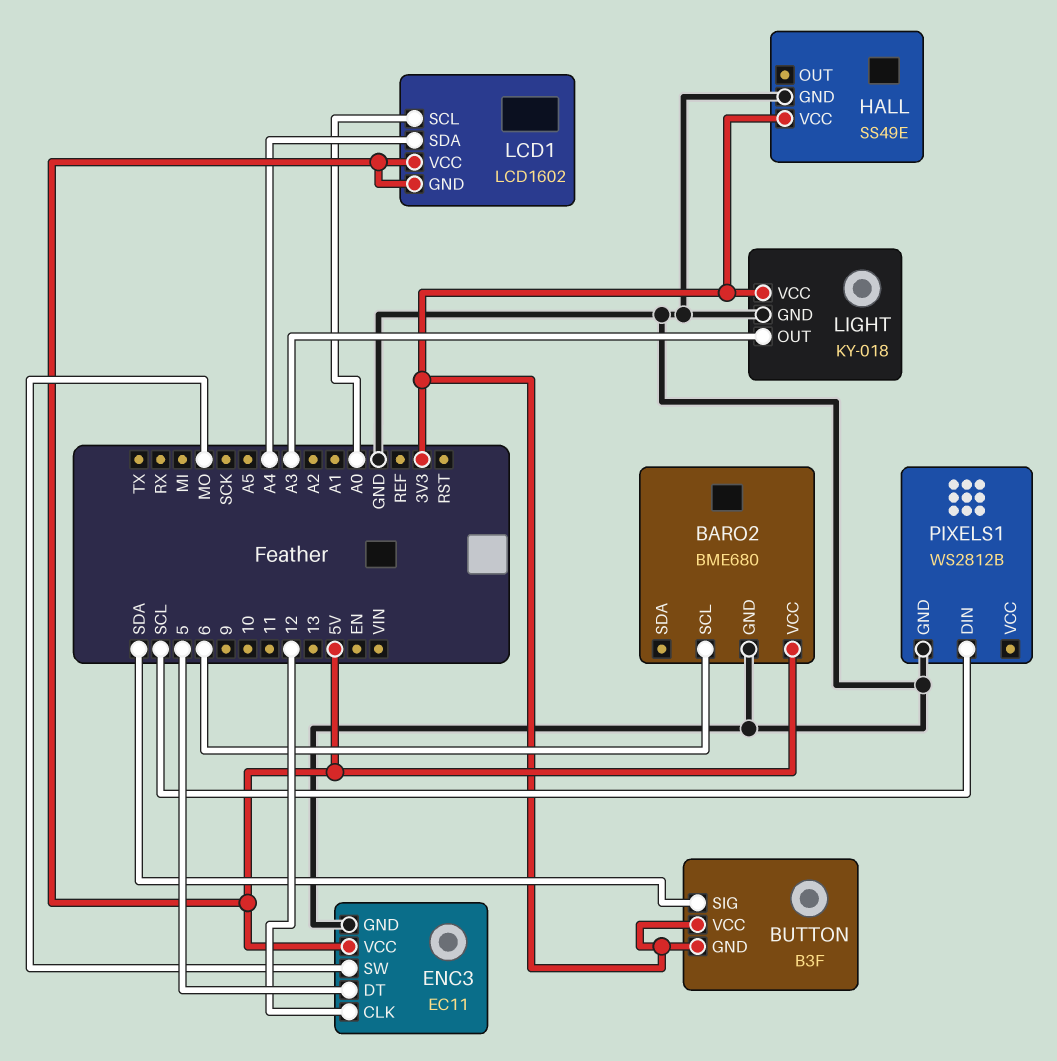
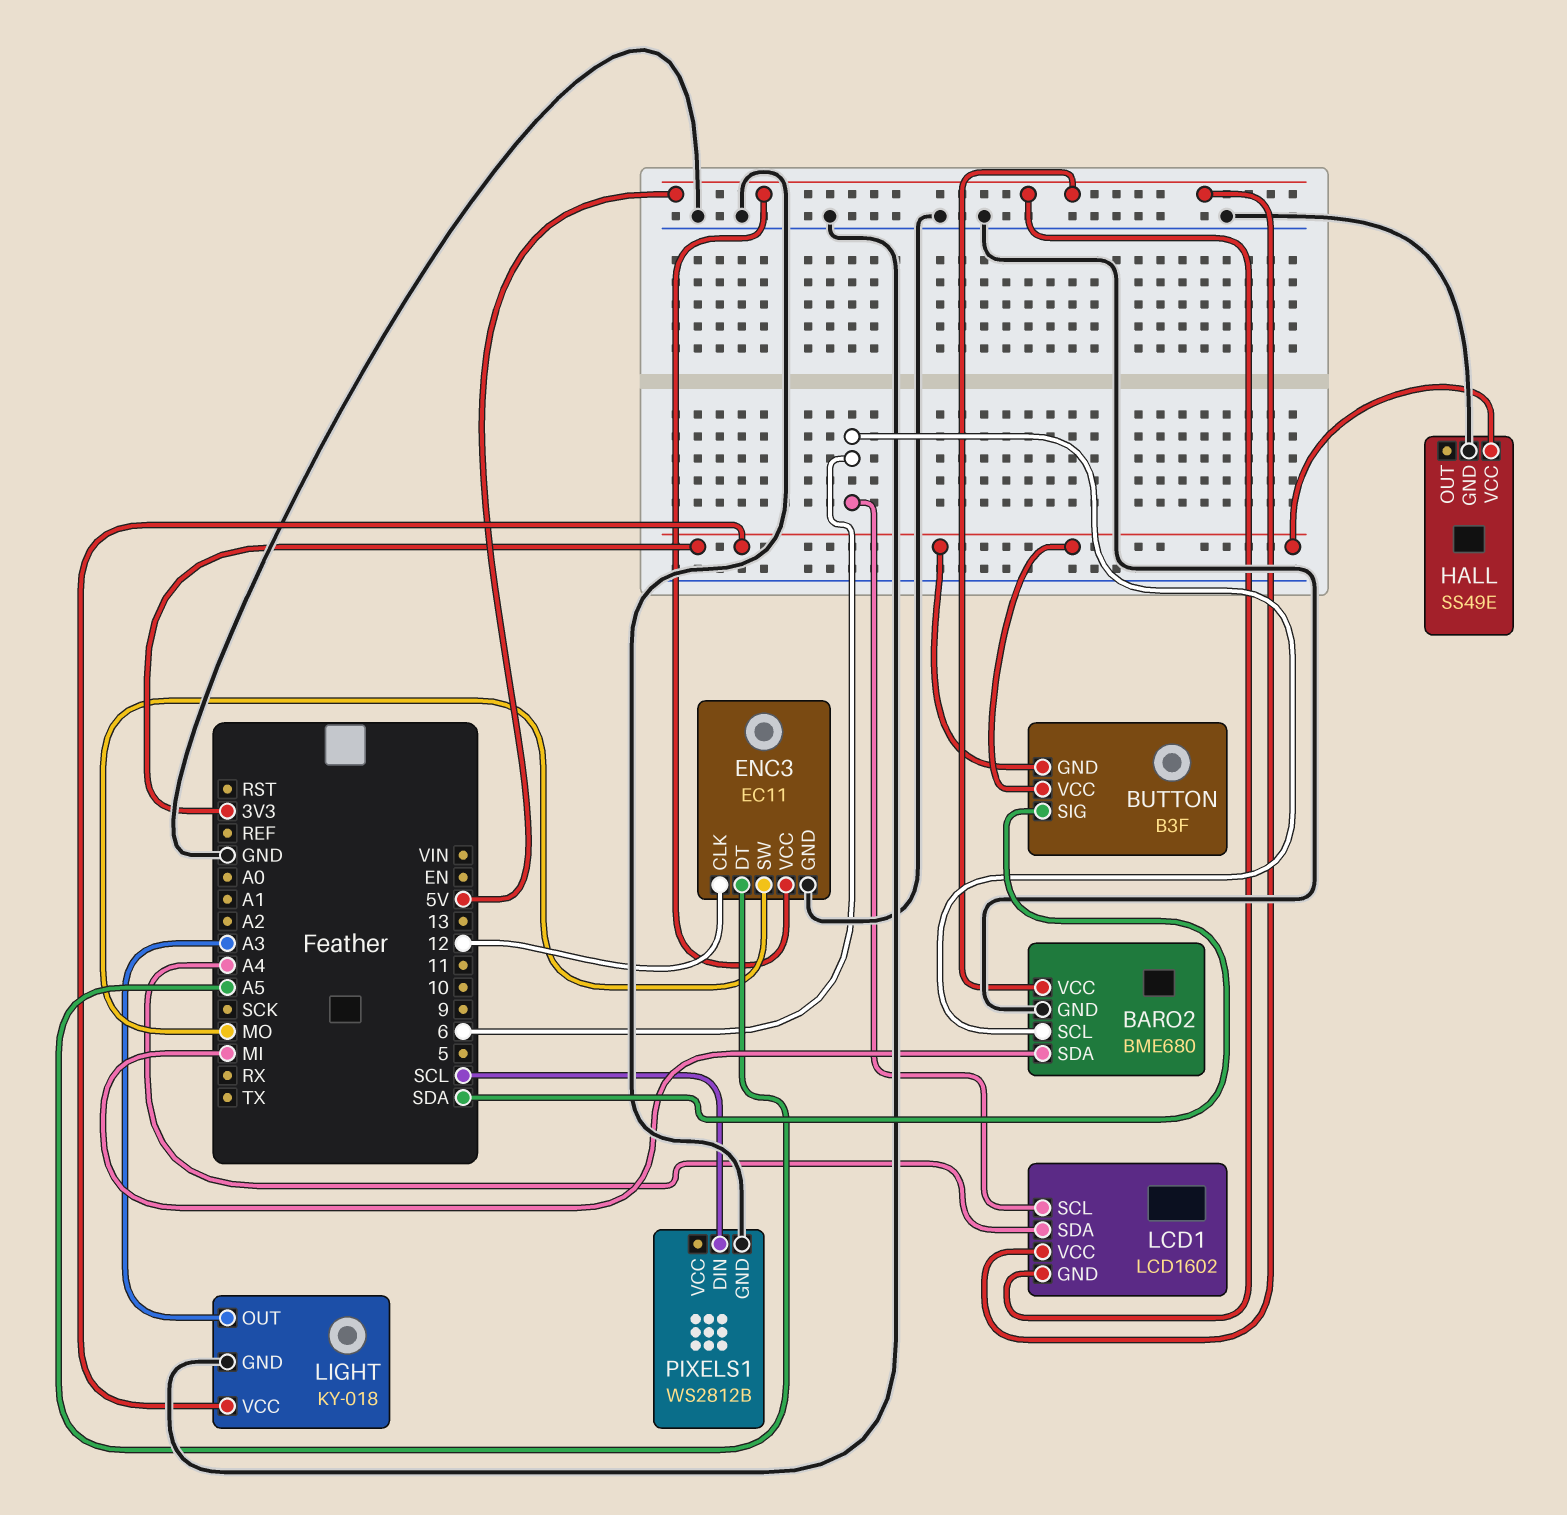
BARO2 pin SDA: none -> MI
ENC3 pin DT: 5 -> A5
LCD1 pin SCL: A0 -> 6

